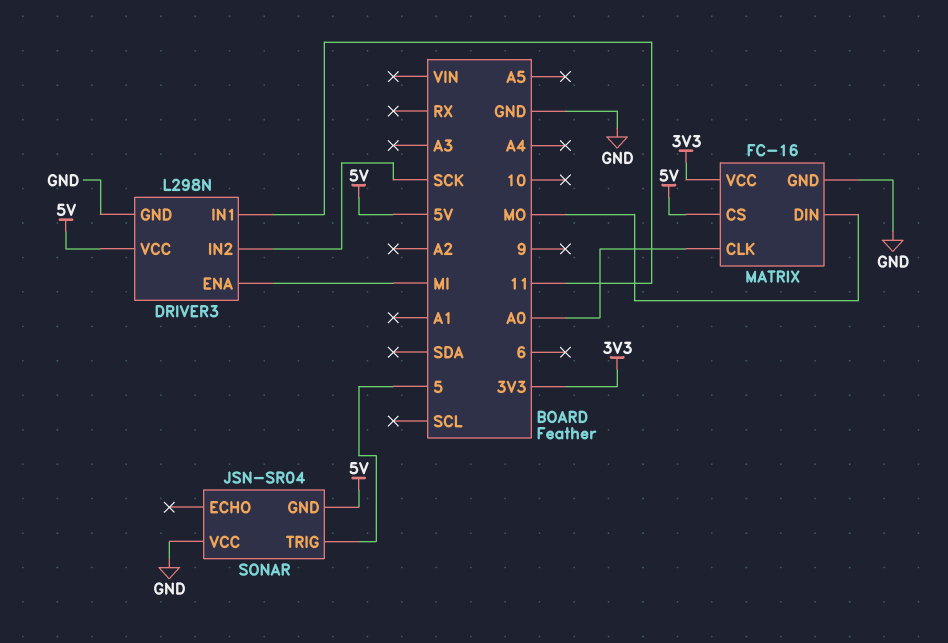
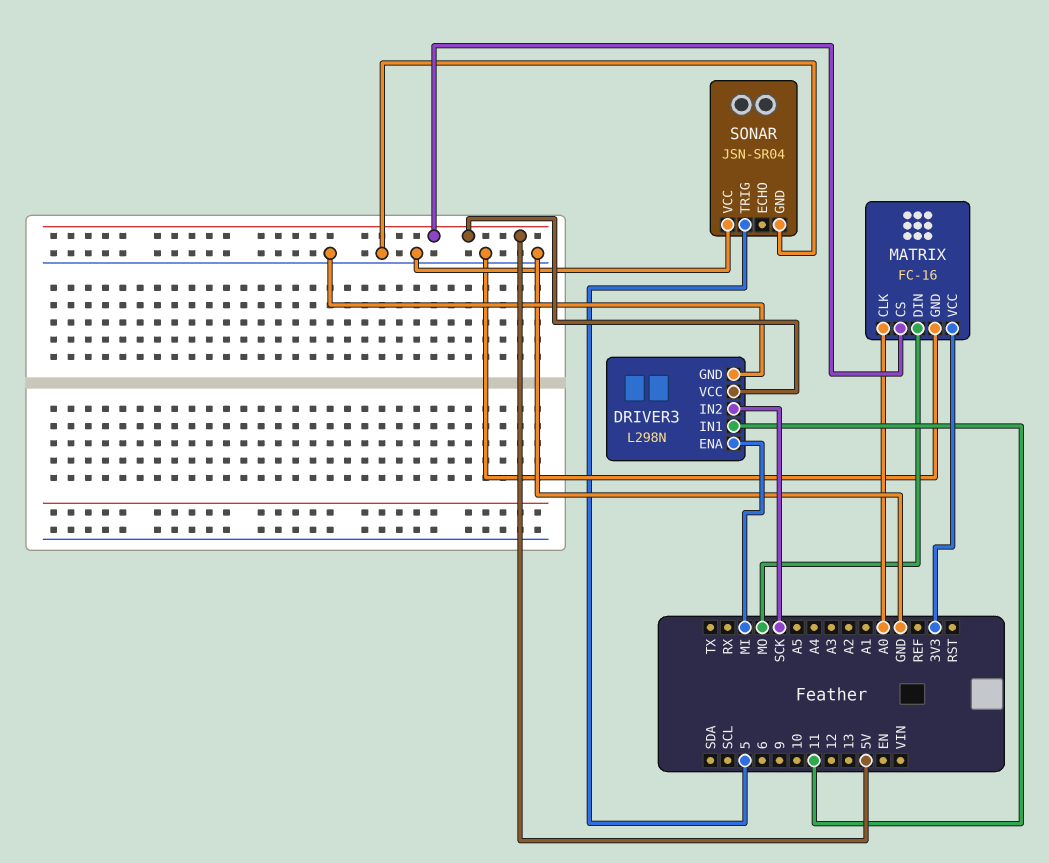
SONAR pin GND: 5V -> GND

